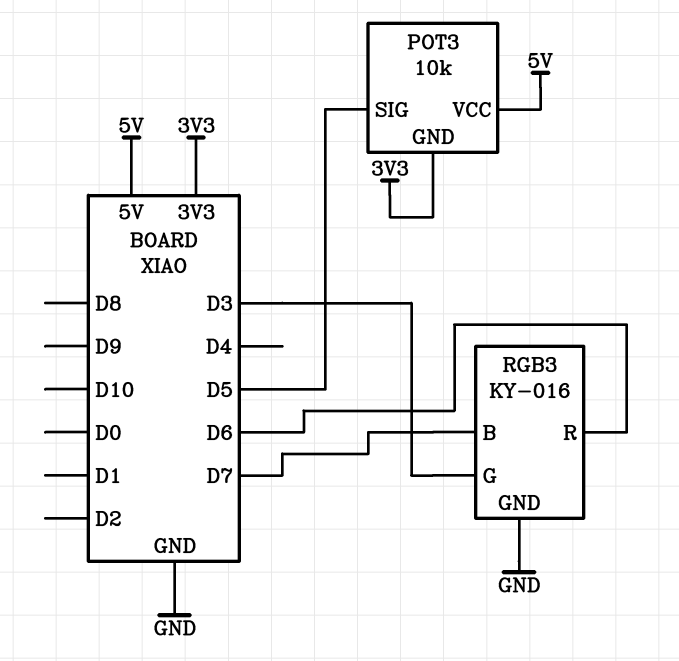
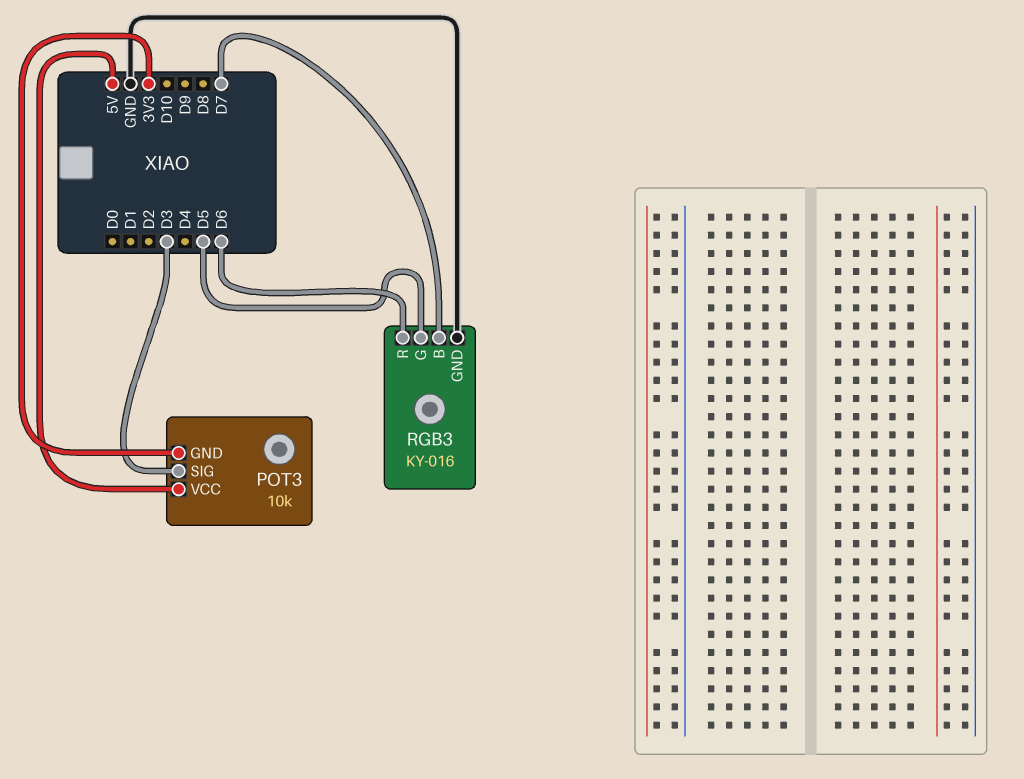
POT3 pin SIG: D5 -> D3
RGB3 pin G: D3 -> D5

